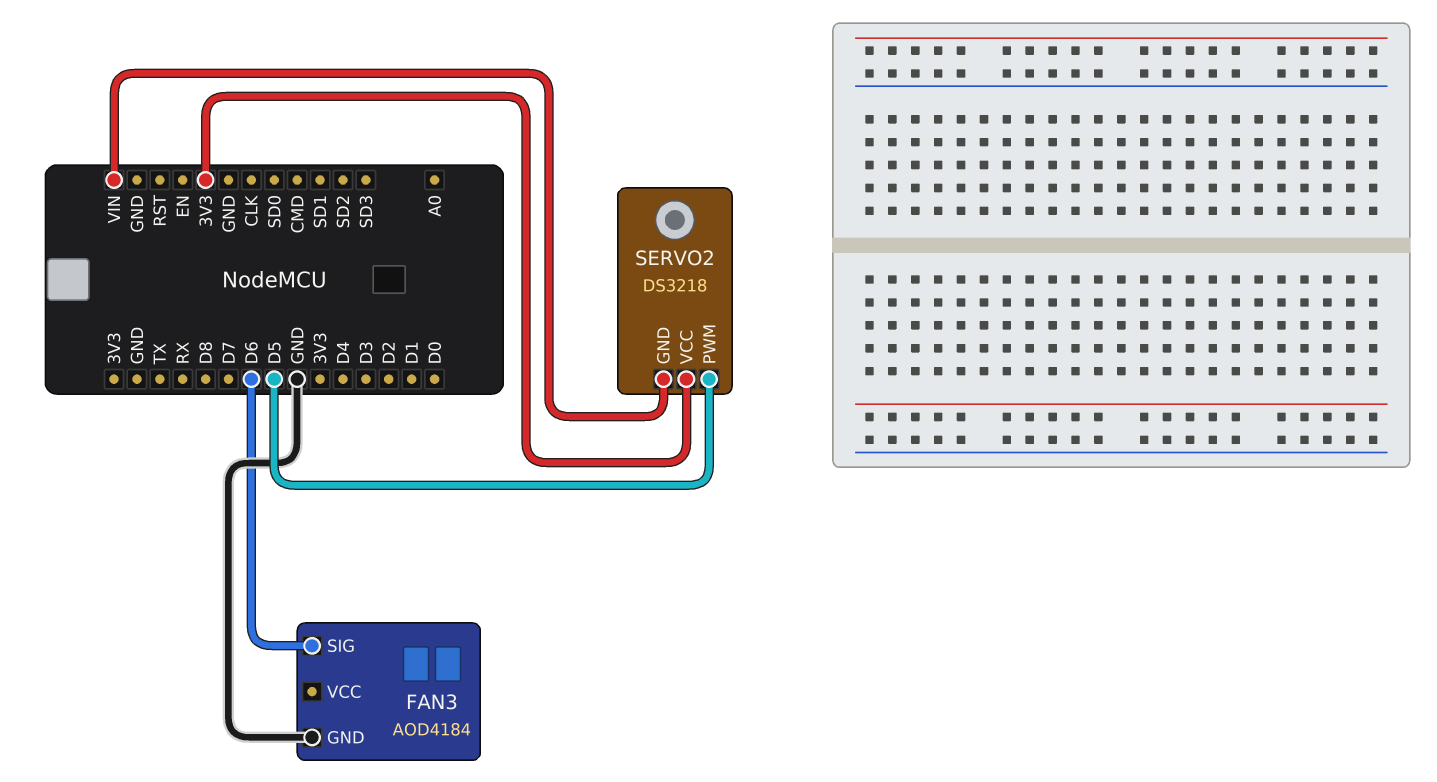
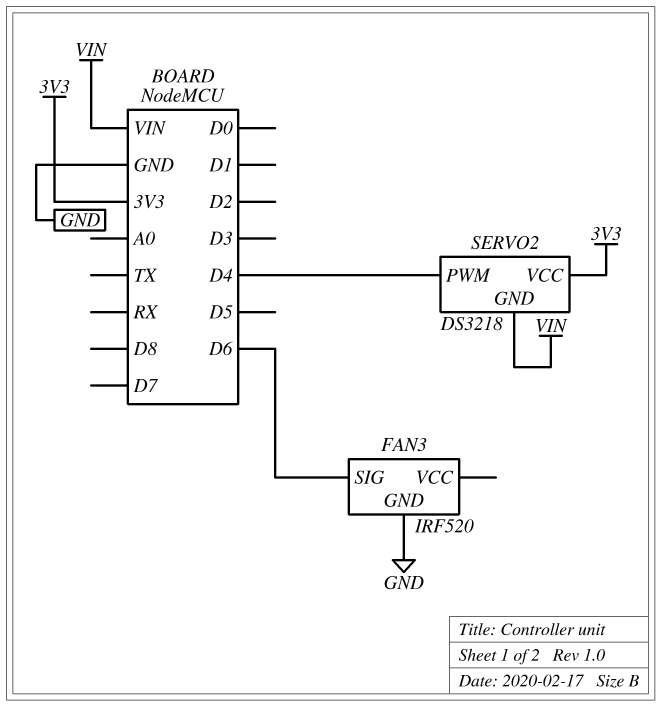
FAN3: AOD4184 -> IRF520
SERVO2 pin PWM: D5 -> D4

